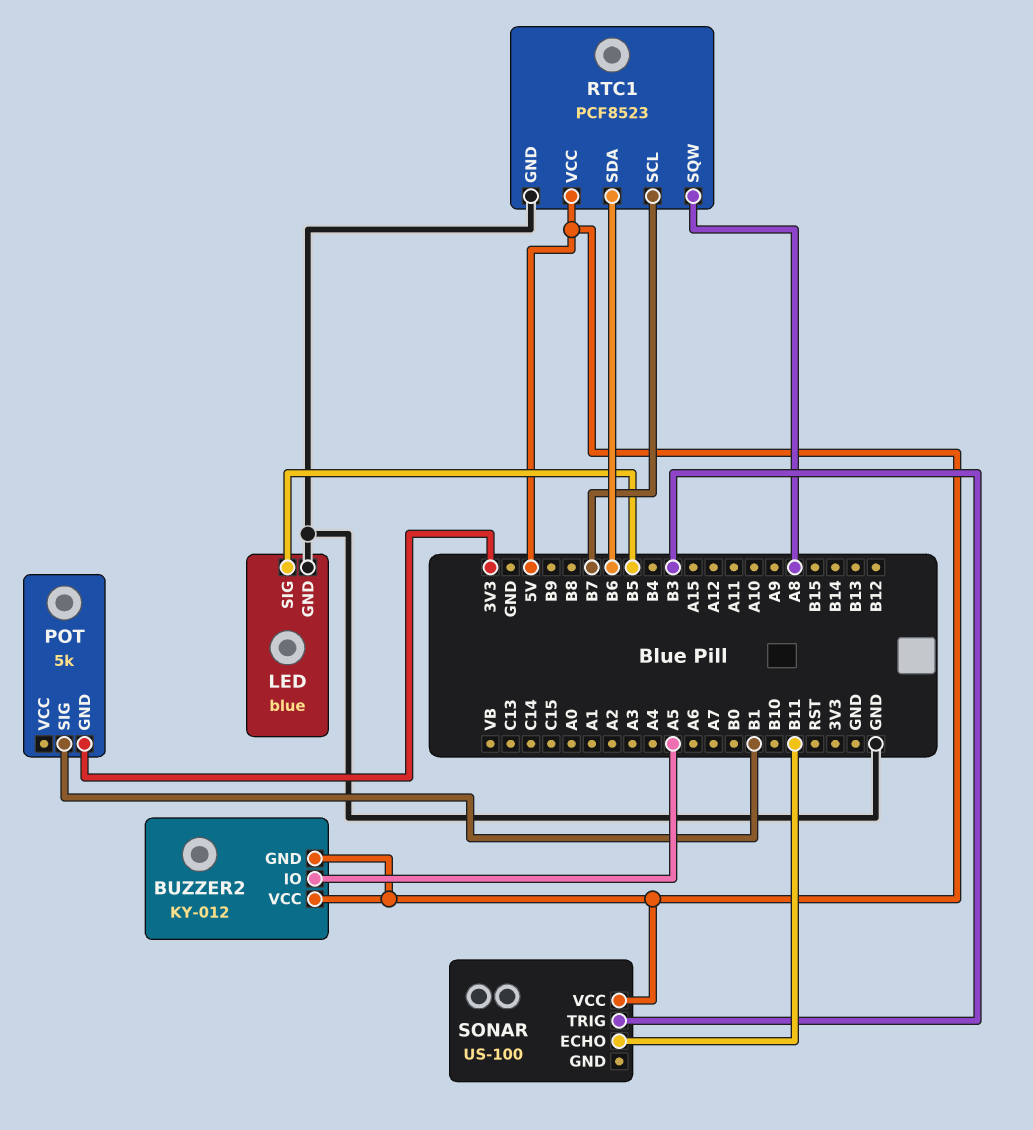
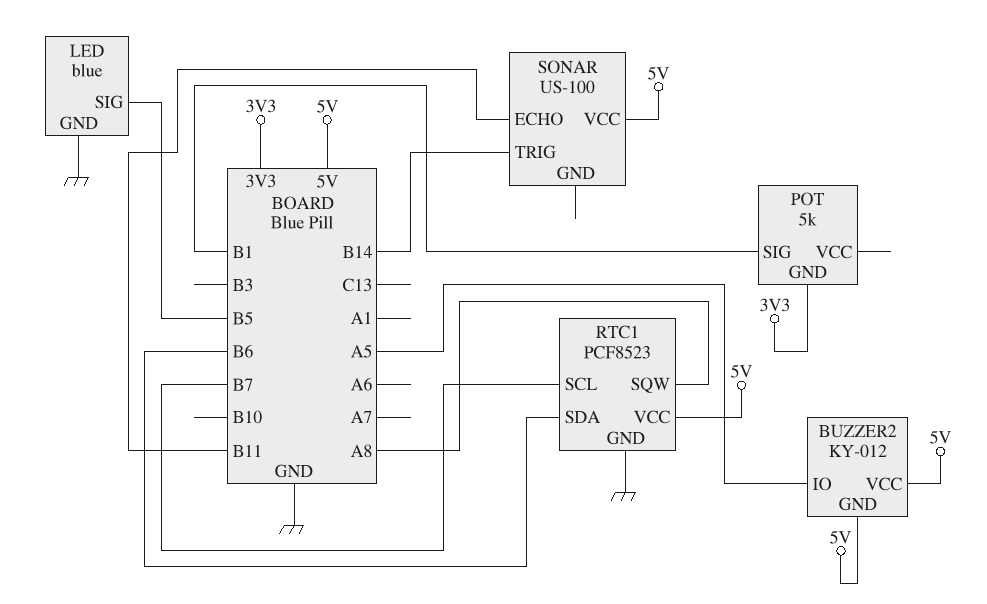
SONAR pin TRIG: B3 -> B14

